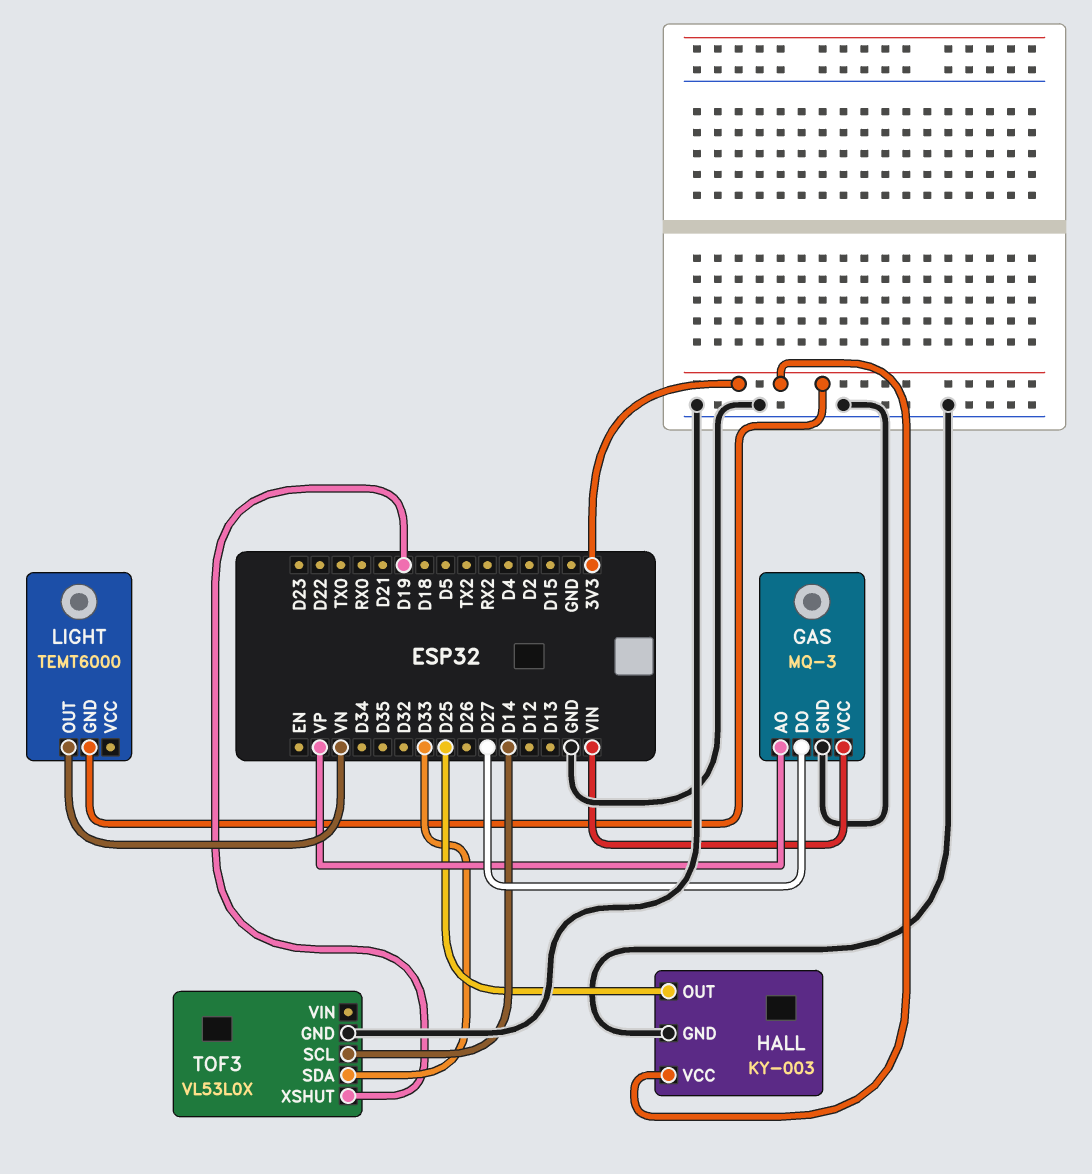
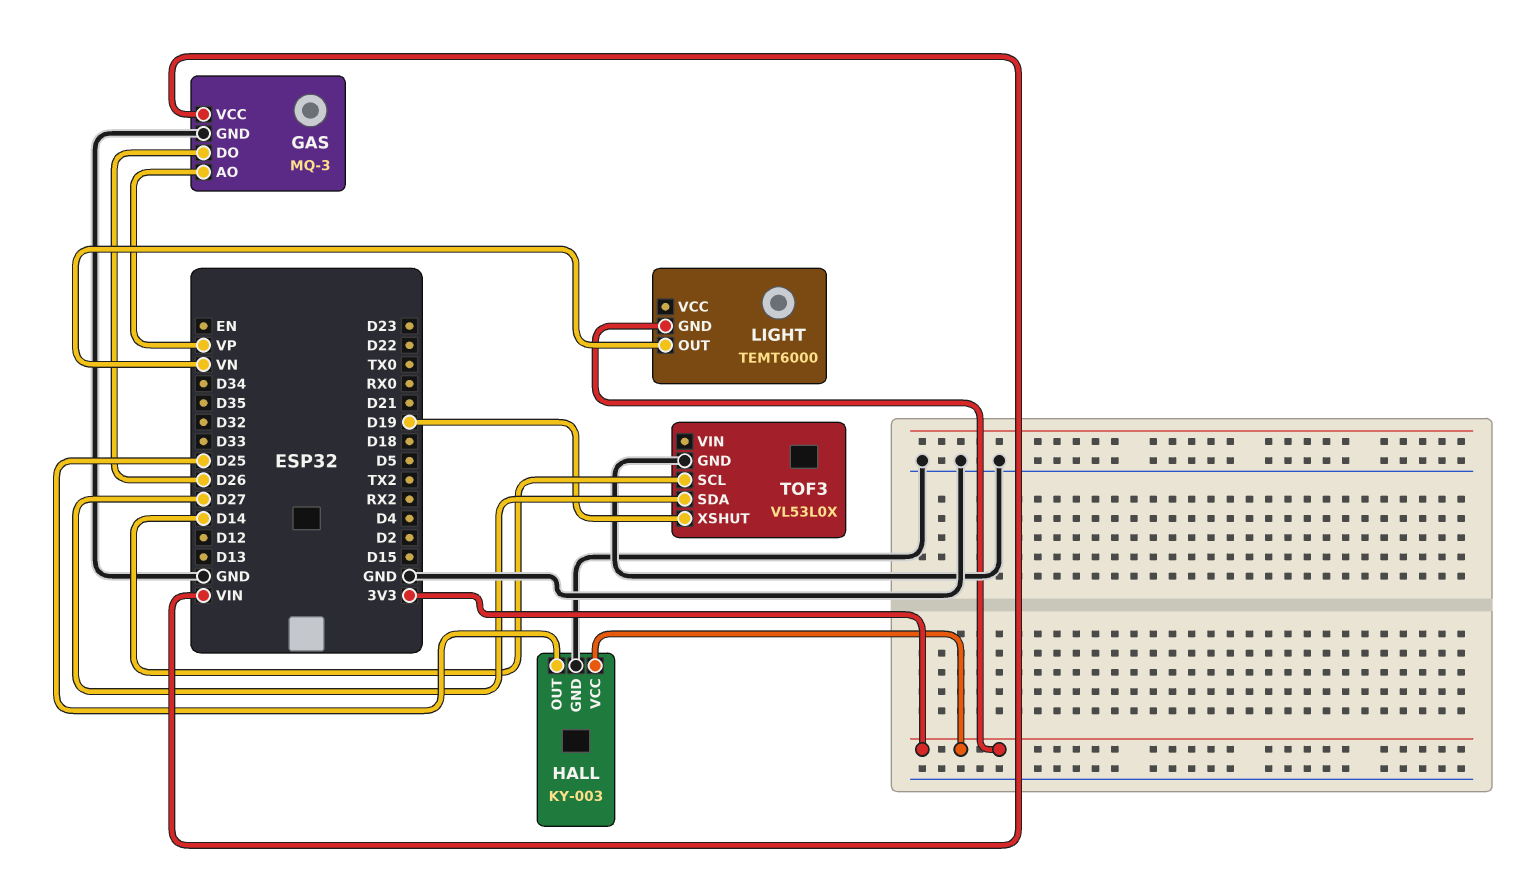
GAS pin DO: D27 -> D26
TOF3 pin SDA: D33 -> D27

